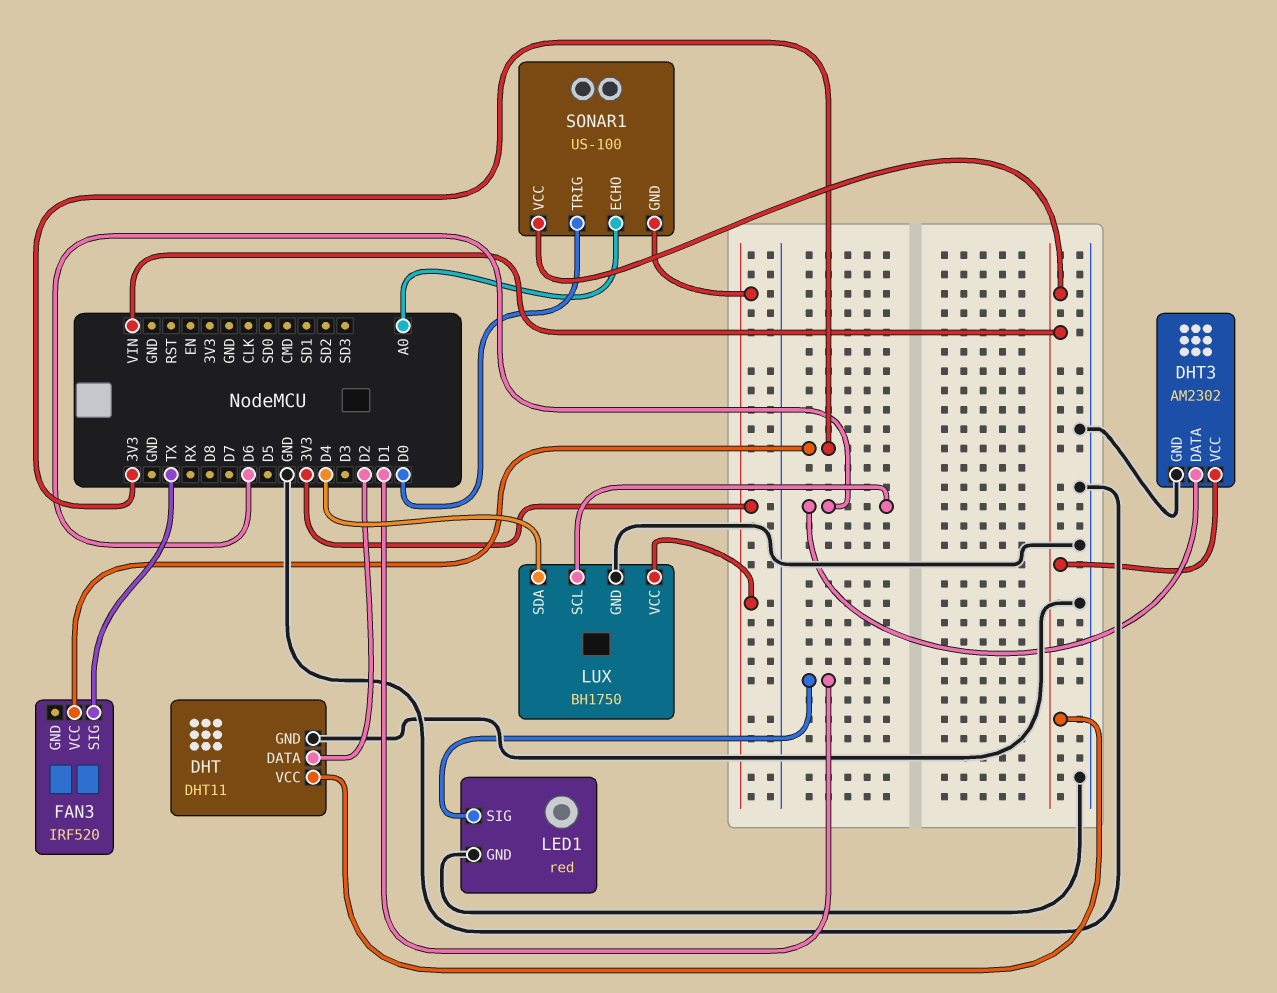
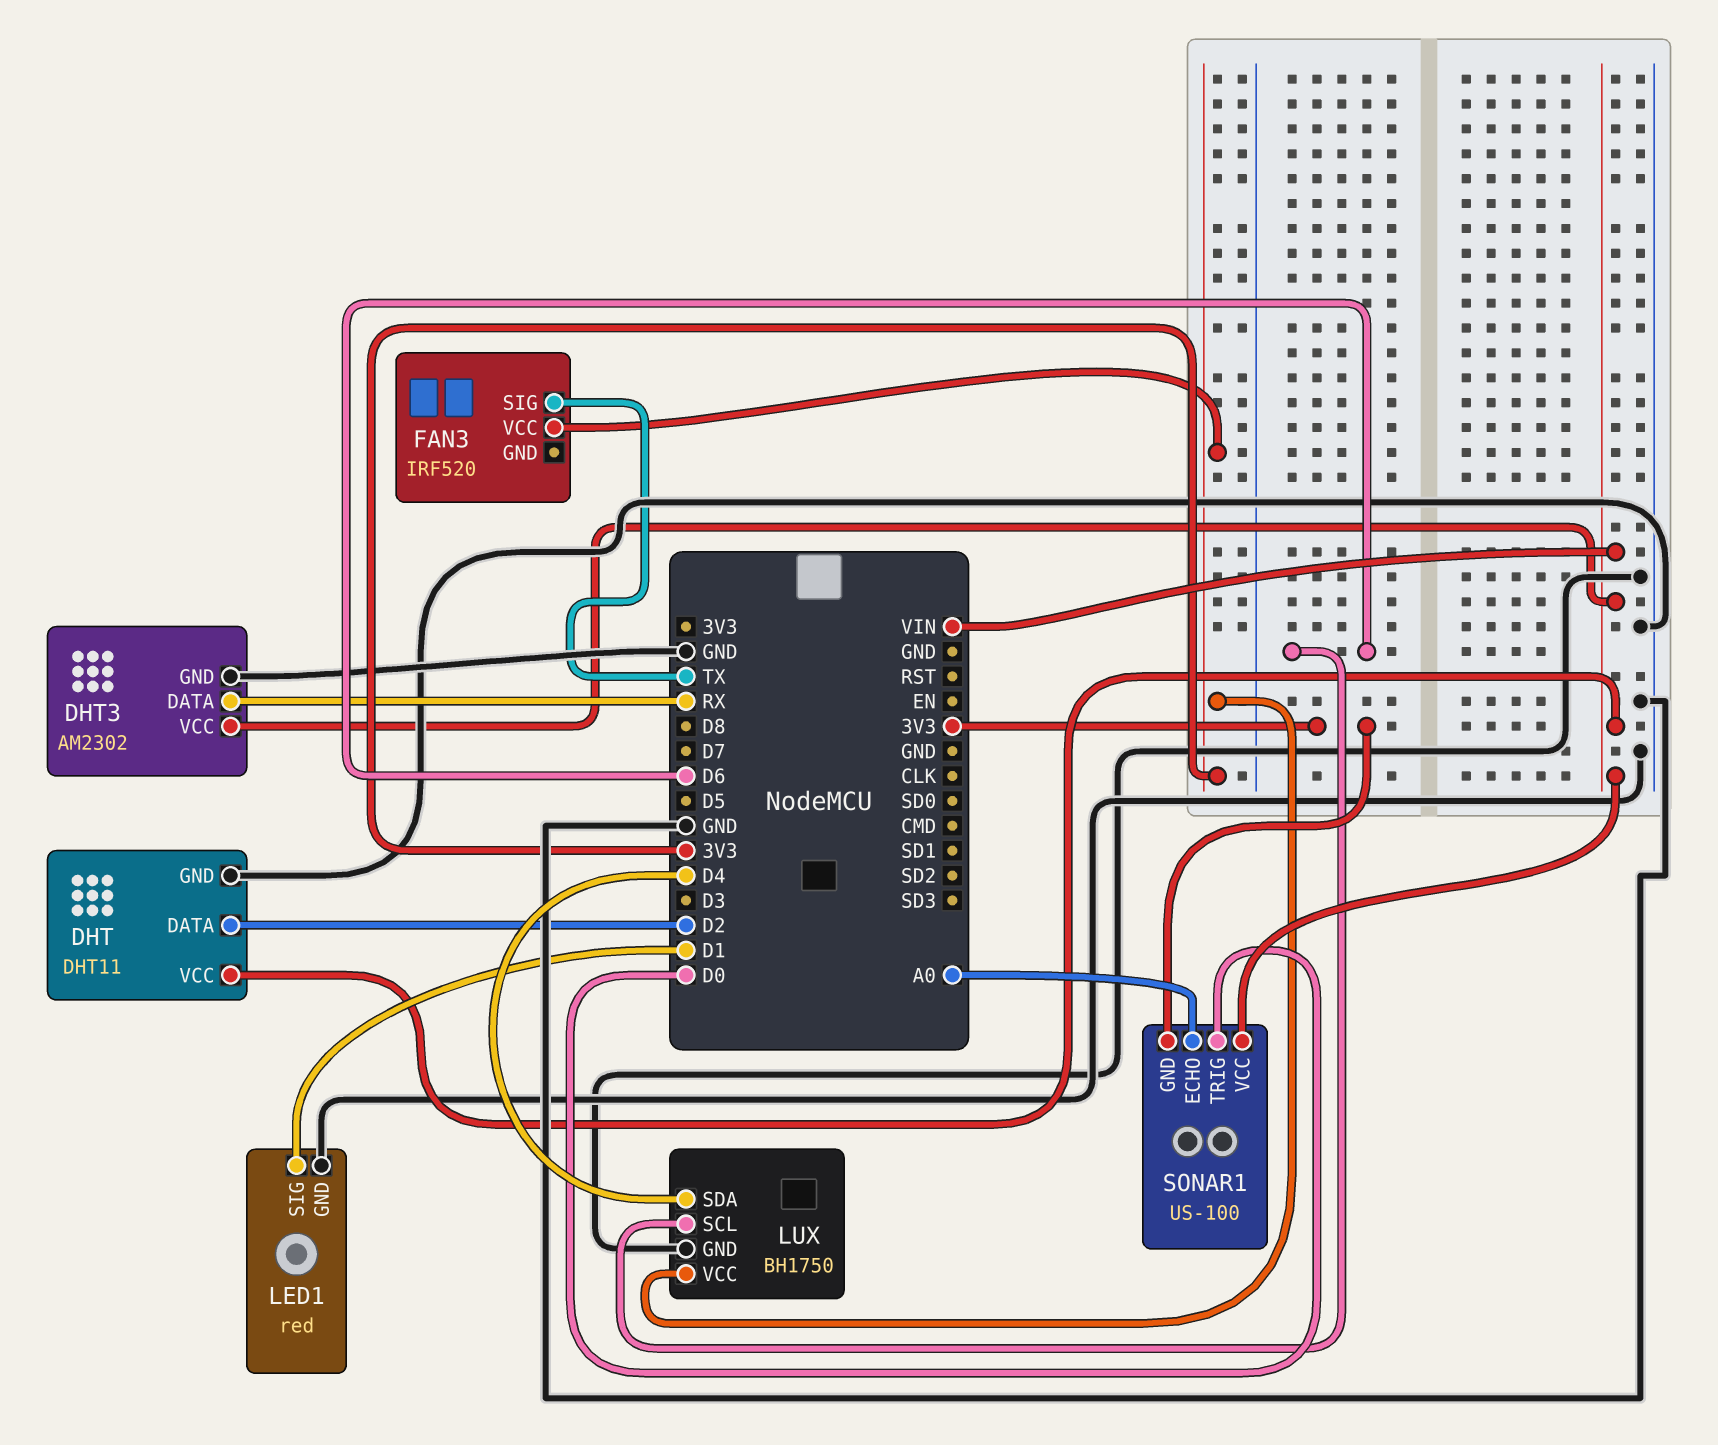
DHT3 pin DATA: D6 -> RX

